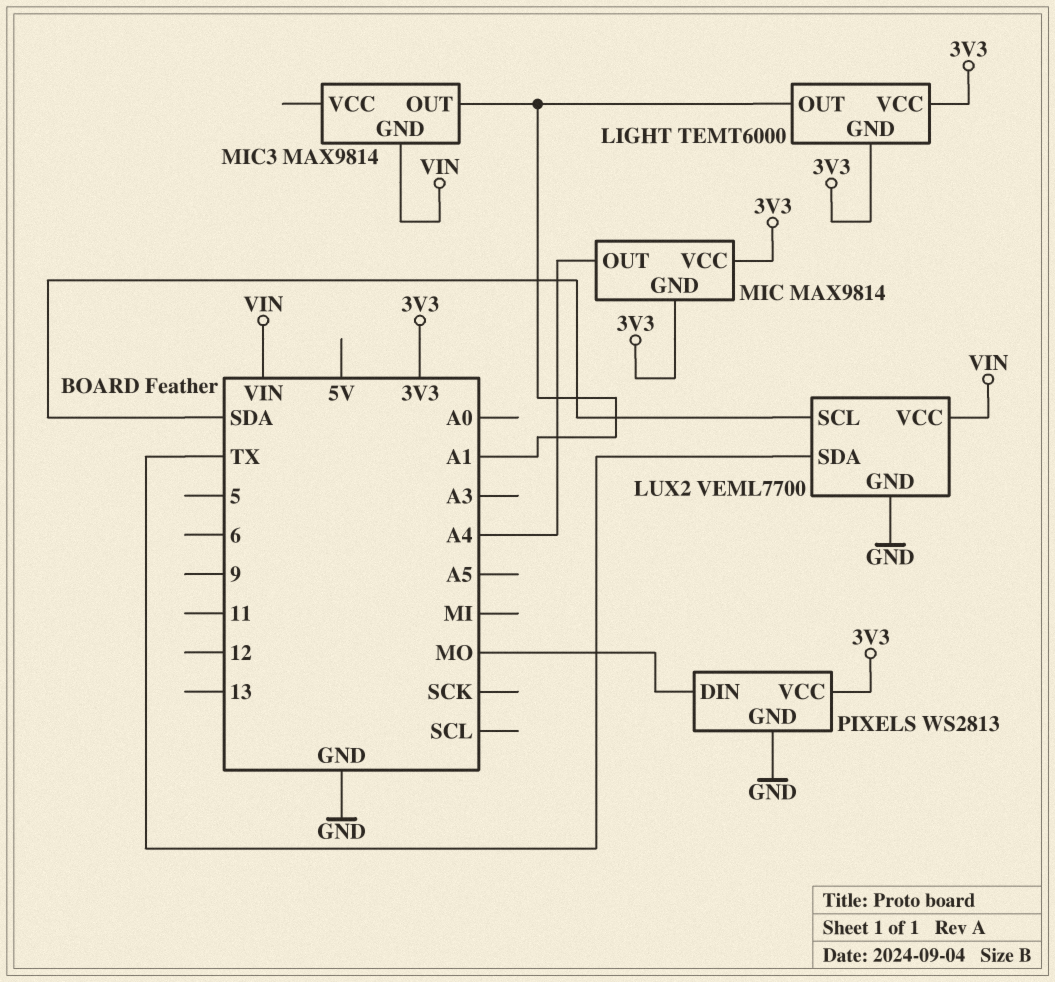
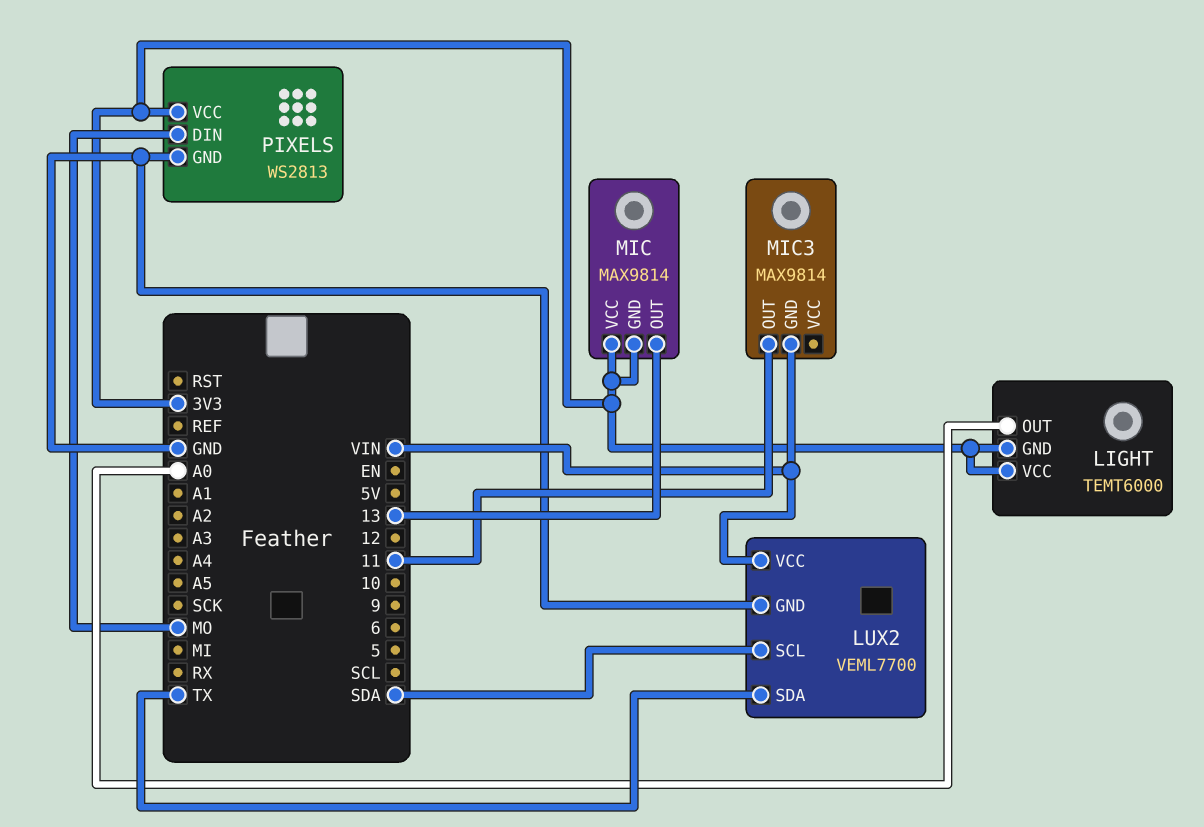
LIGHT pin OUT: A1 -> A0
MIC pin OUT: A4 -> 13
MIC3 pin OUT: A1 -> 11

